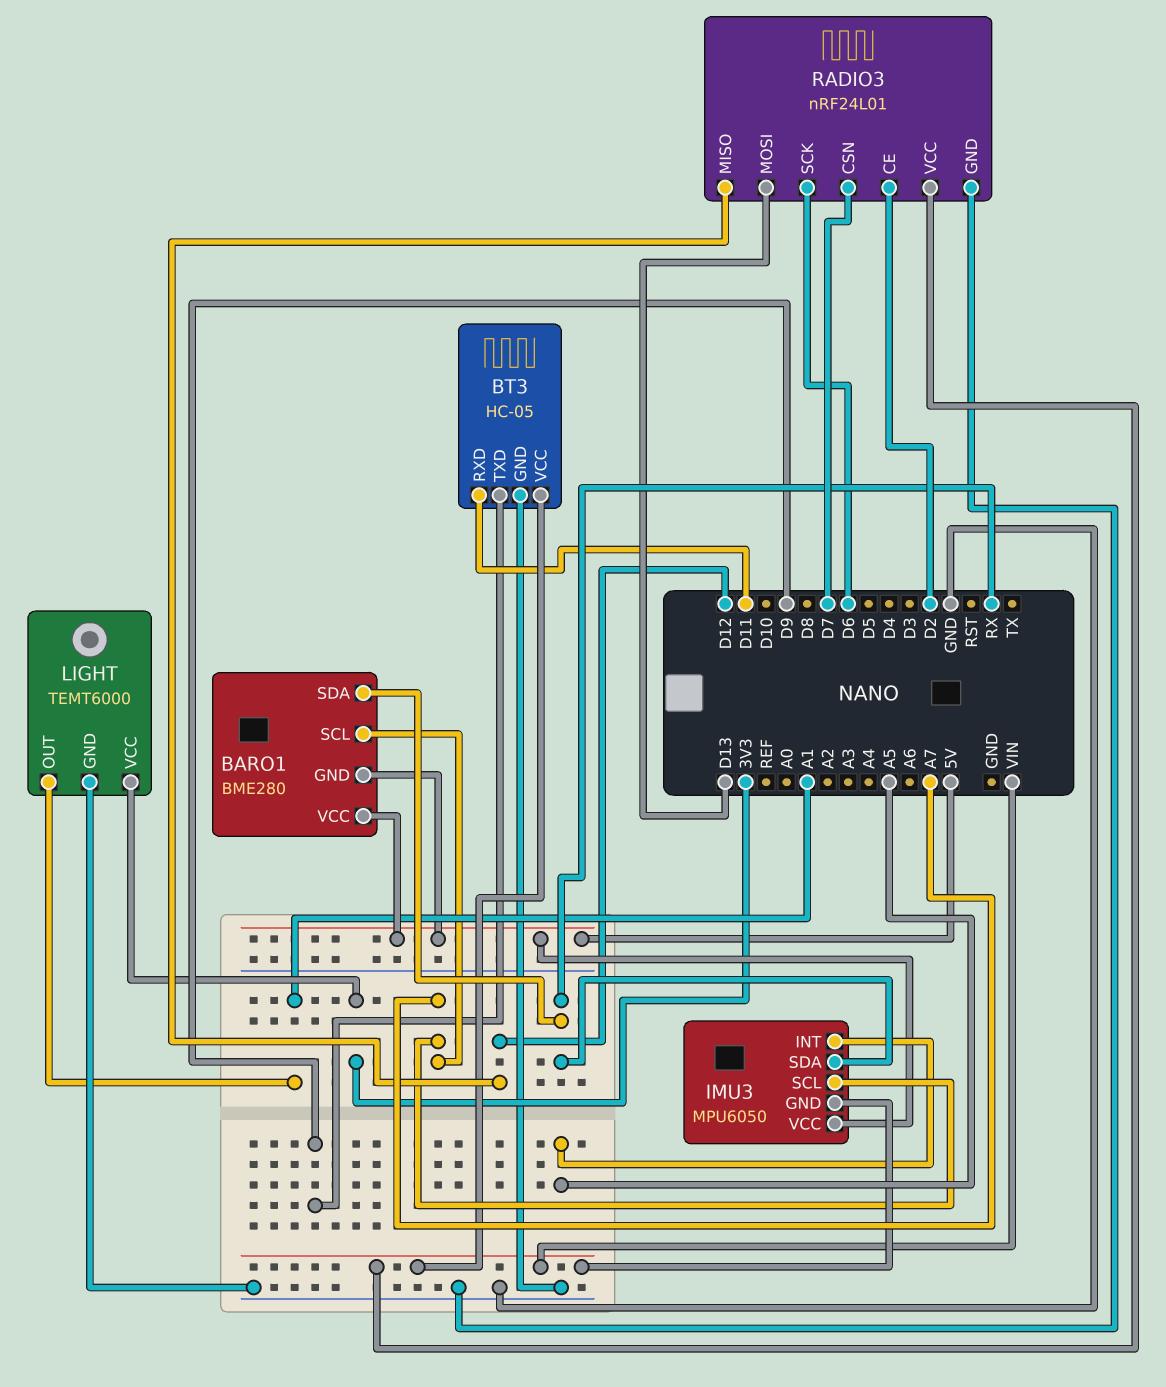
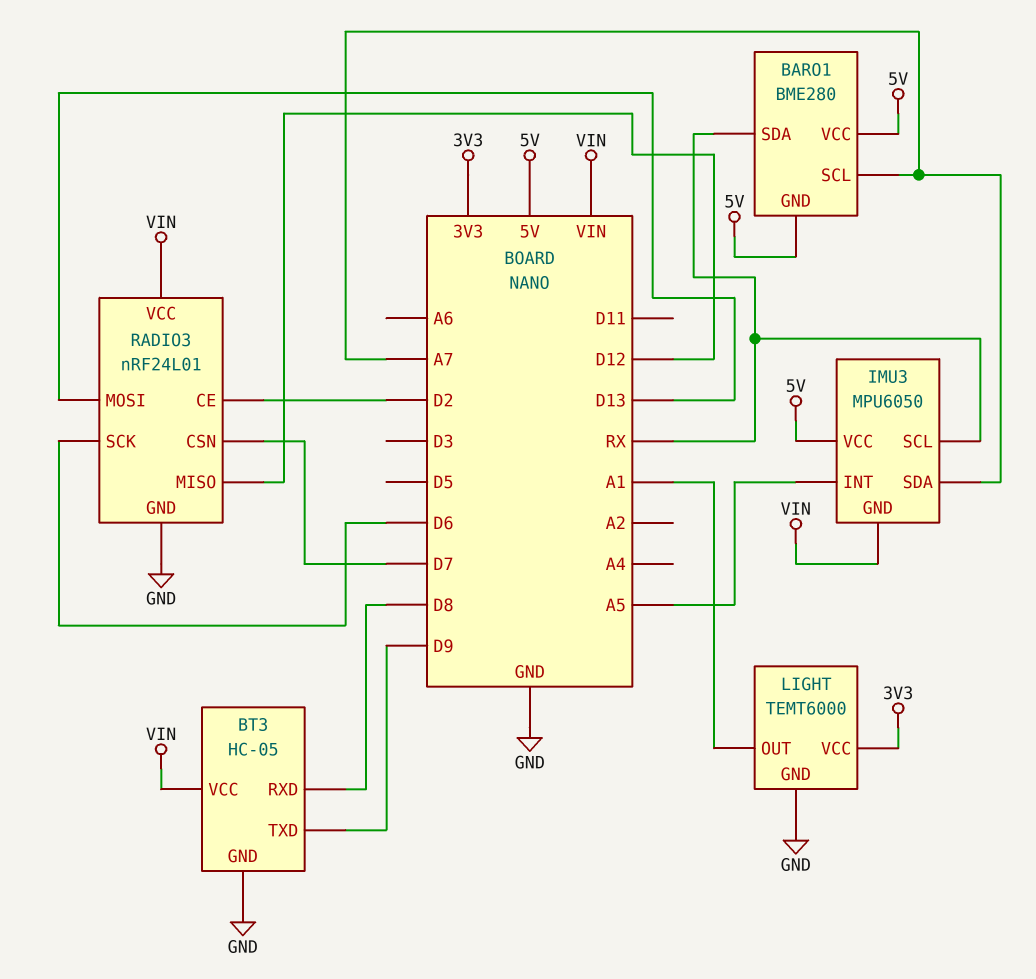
BT3 pin RXD: D11 -> D8
IMU3 pin SCL: A7 -> RX
IMU3 pin SDA: RX -> A7

